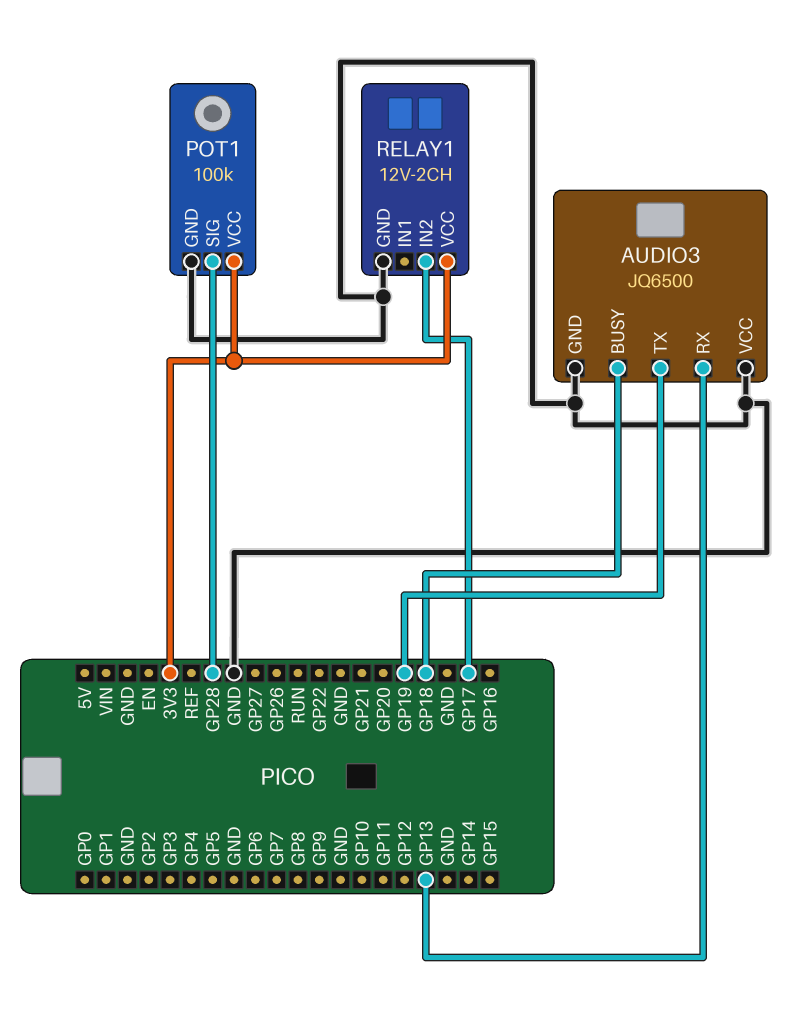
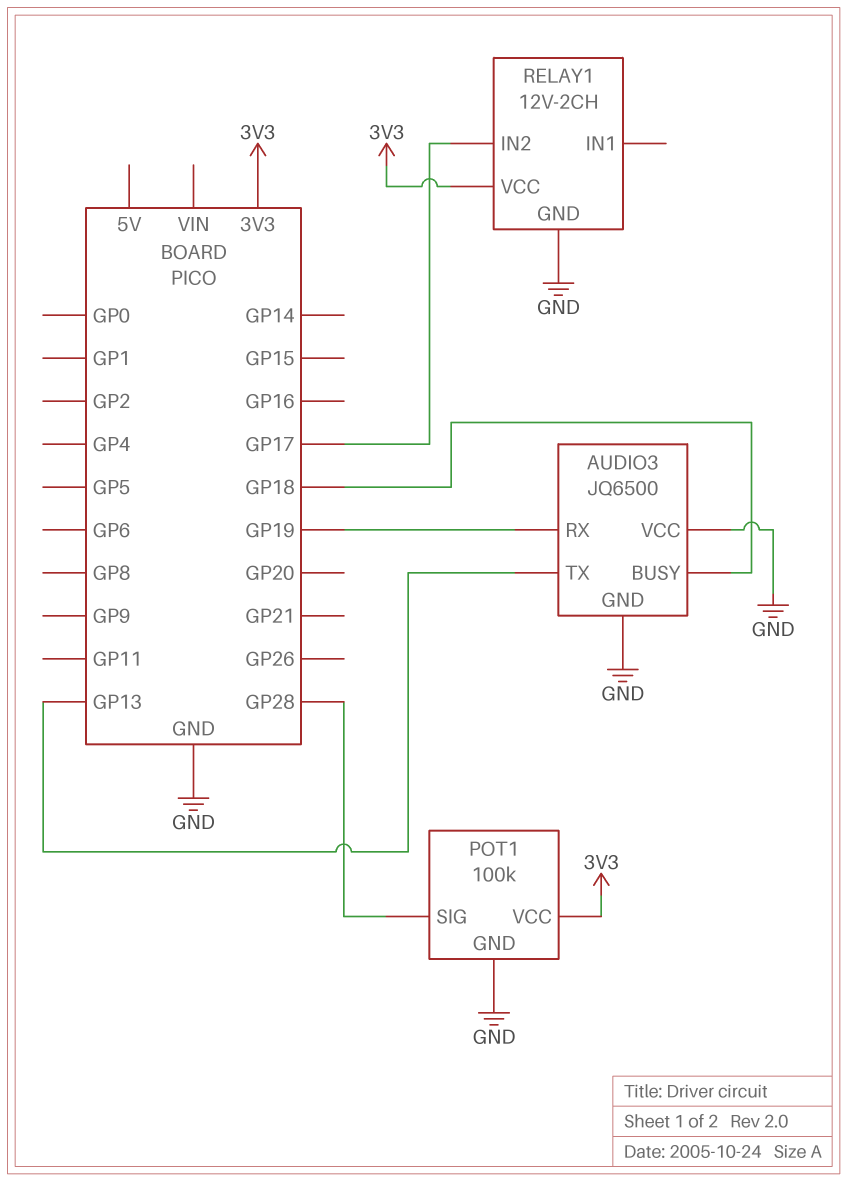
AUDIO3 pin RX: GP13 -> GP19
AUDIO3 pin TX: GP19 -> GP13

